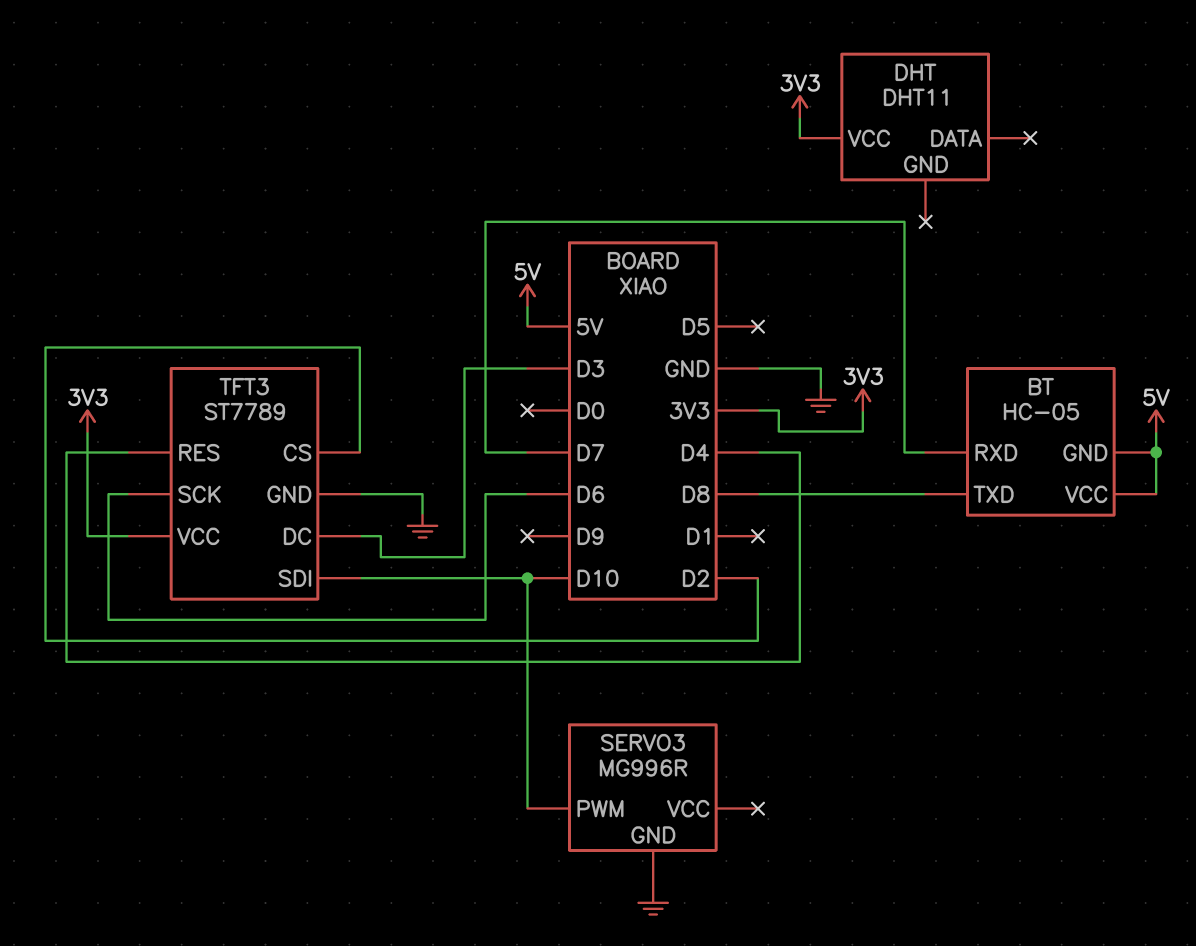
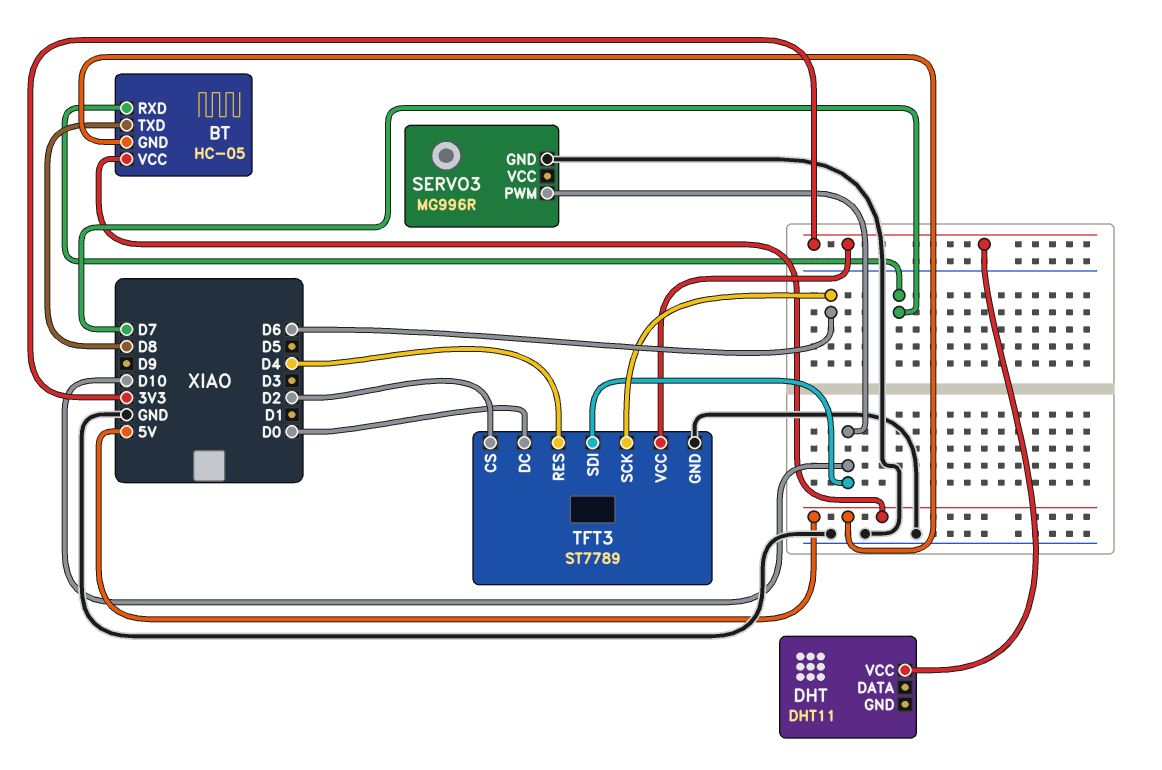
TFT3 pin DC: D3 -> D0

